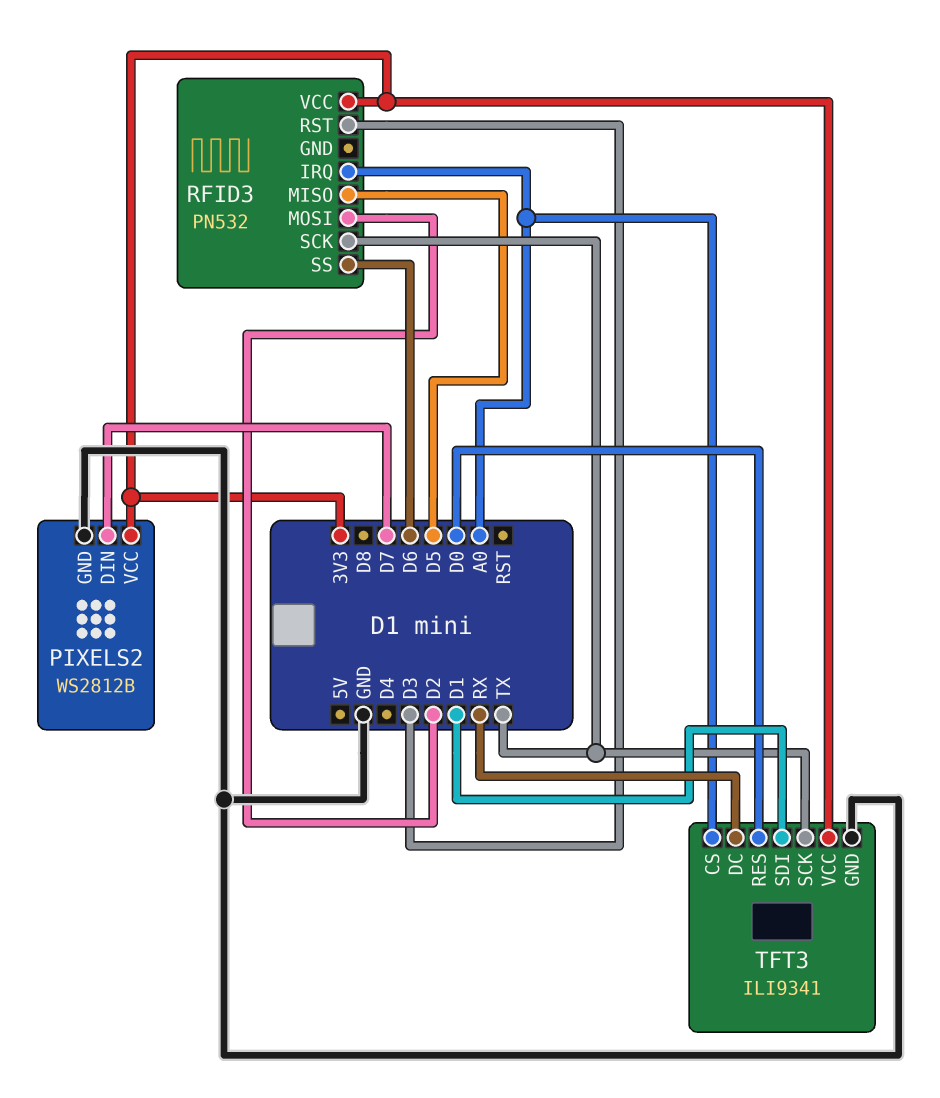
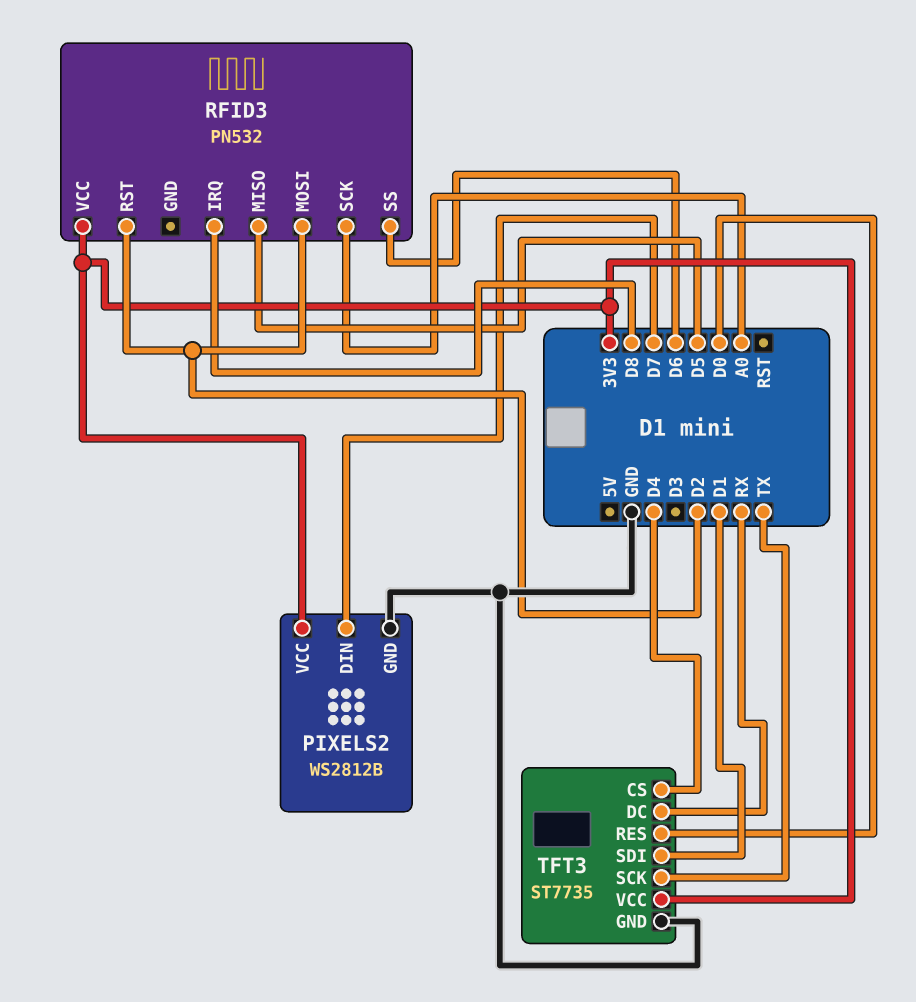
RFID3 pin IRQ: A0 -> D8
RFID3 pin RST: D3 -> D2
RFID3 pin SCK: TX -> A0
TFT3: ILI9341 -> ST7735
TFT3 pin CS: A0 -> D4

